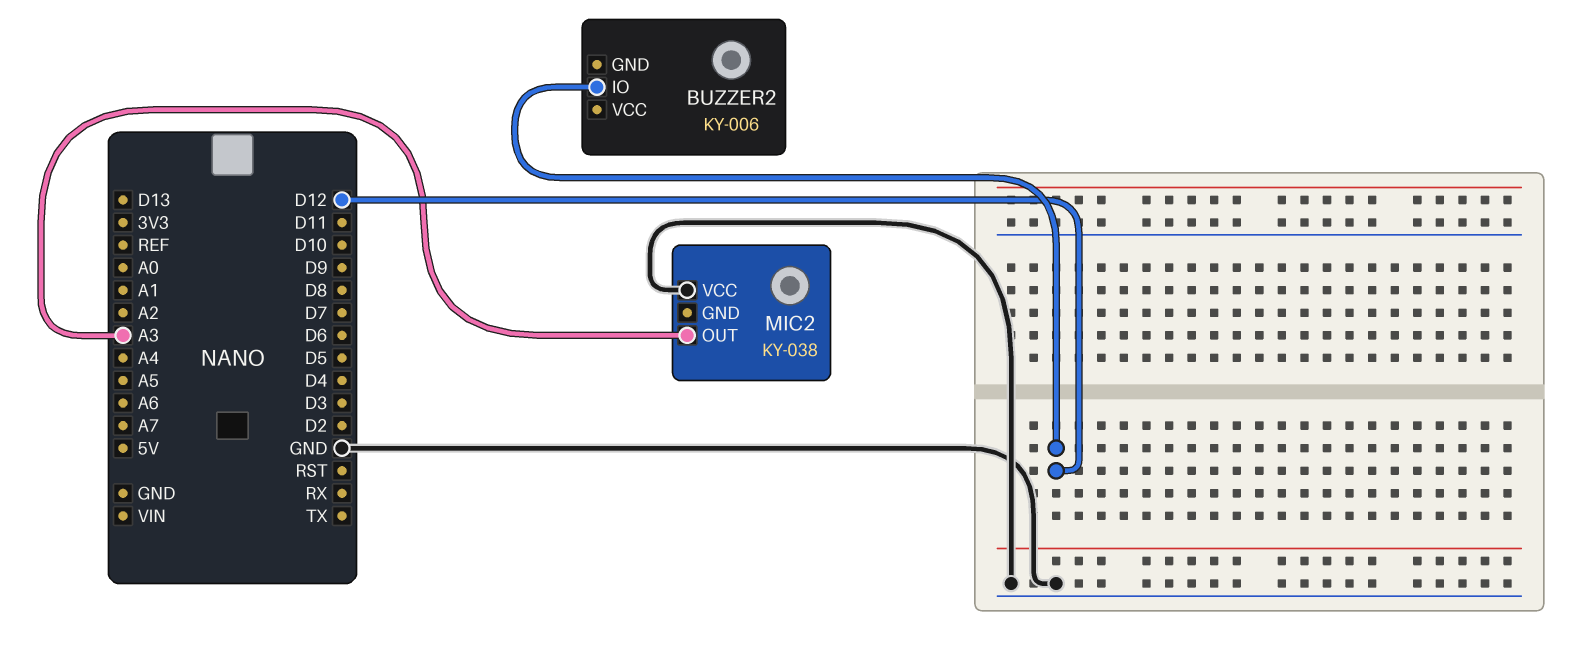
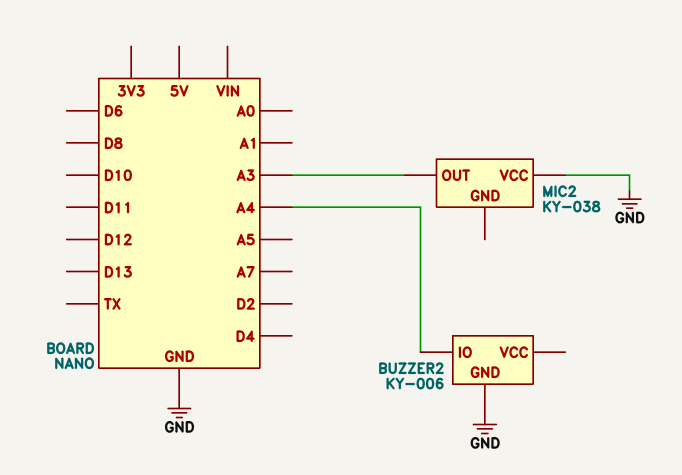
BUZZER2 pin GND: none -> GND
BUZZER2 pin IO: D12 -> A4

